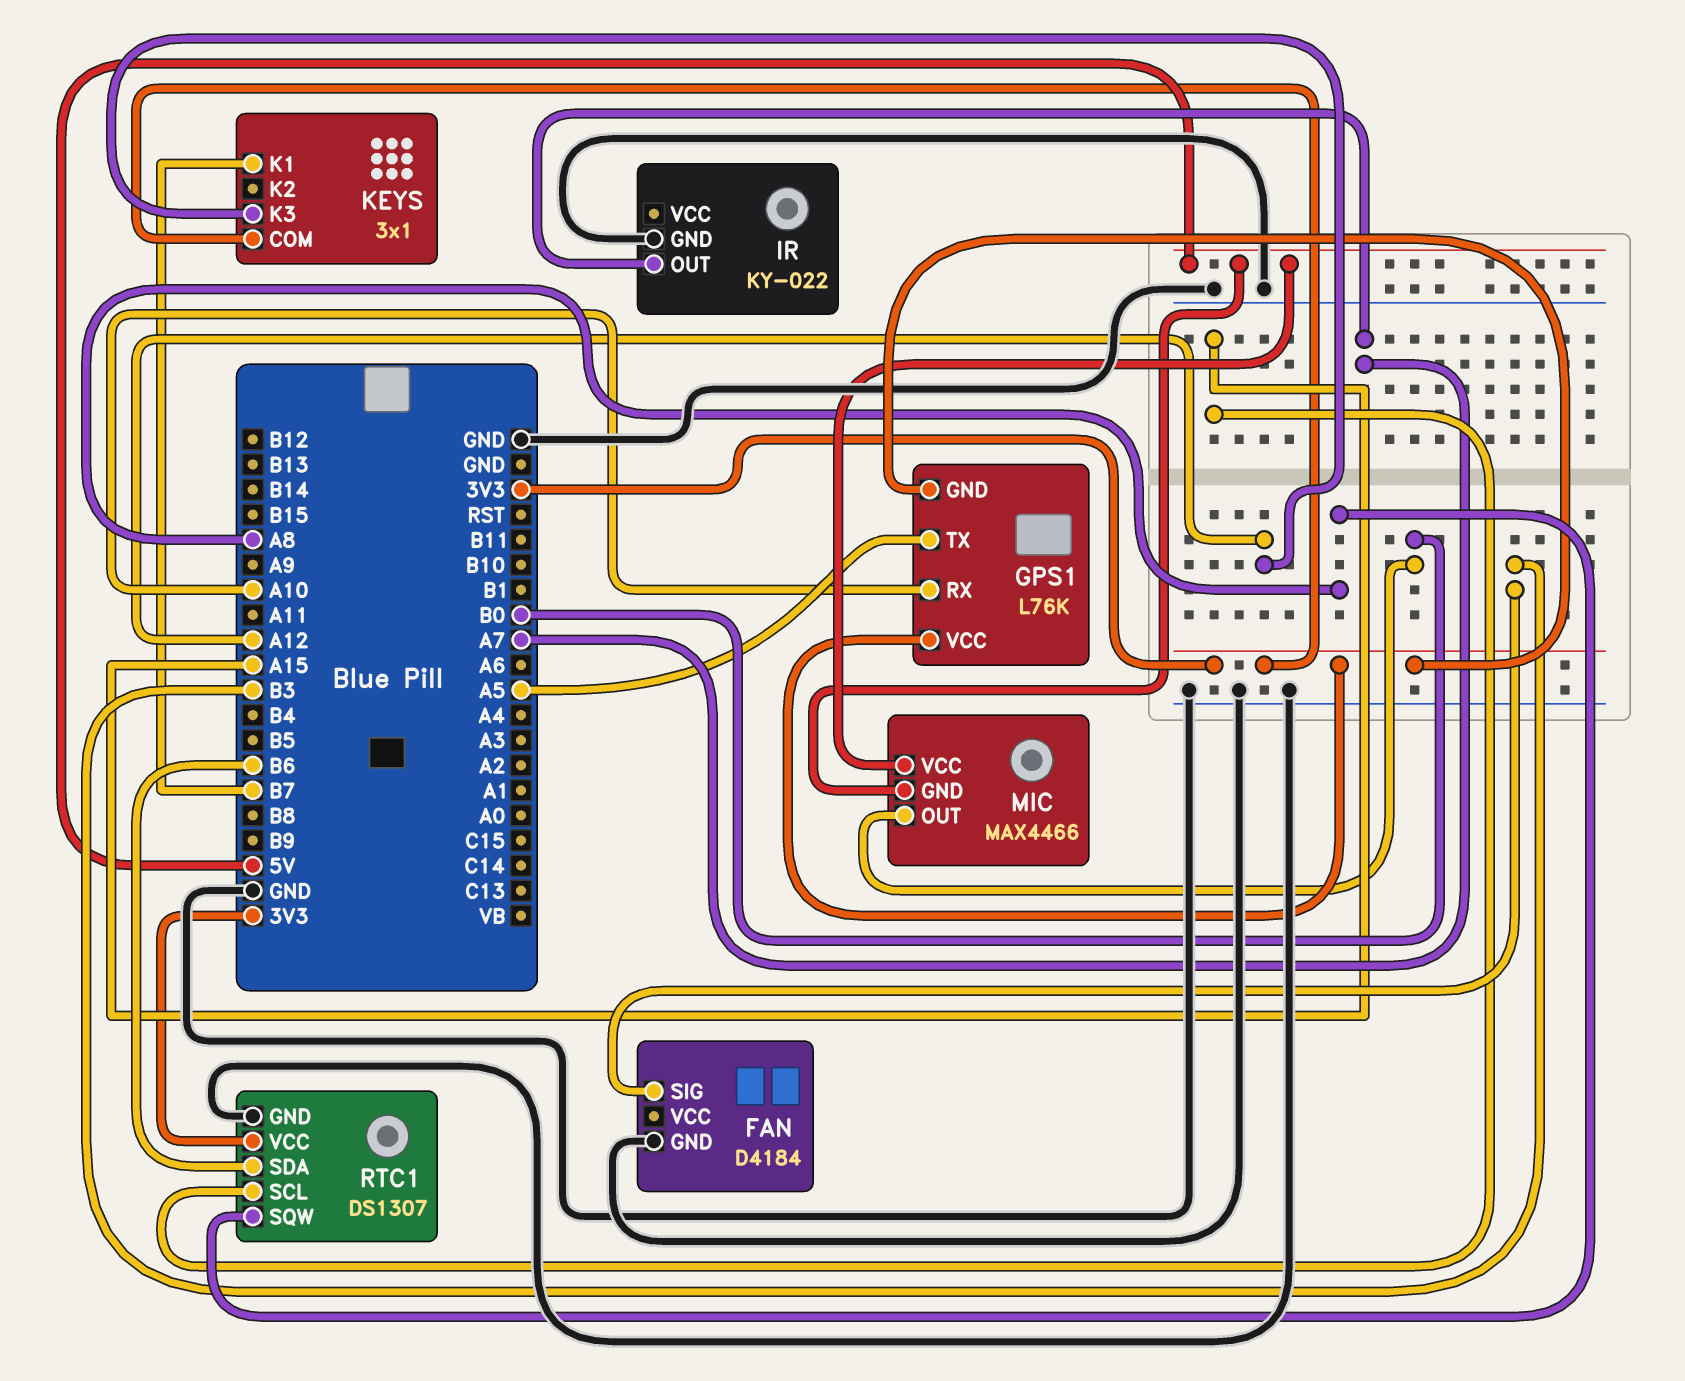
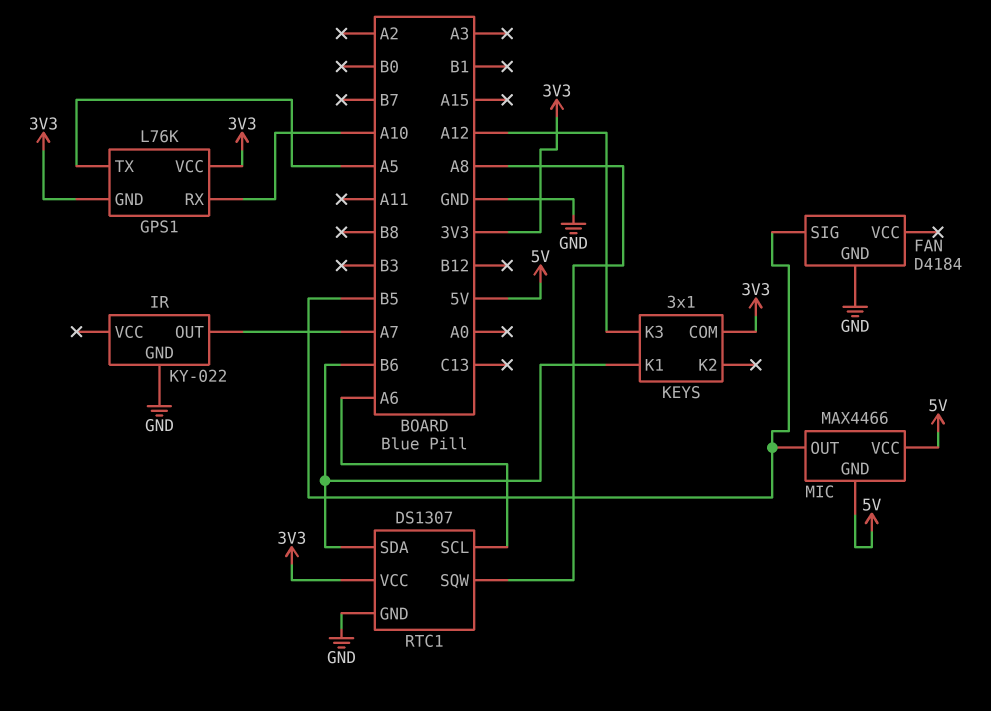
FAN pin SIG: B3 -> B5
KEYS pin K1: B7 -> B6
MIC pin OUT: B0 -> B5
RTC1 pin SCL: A15 -> A6

